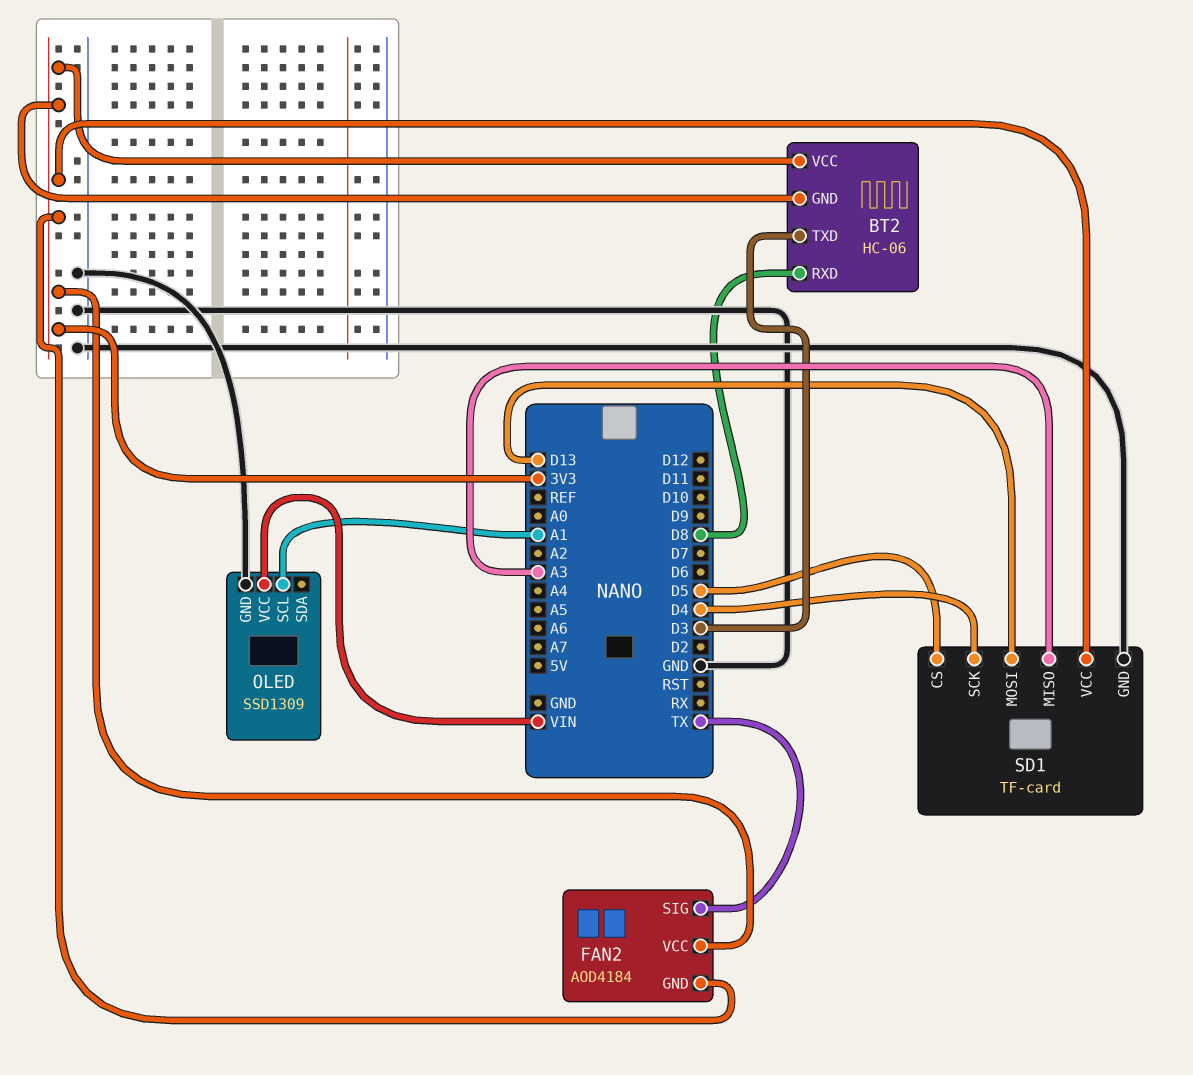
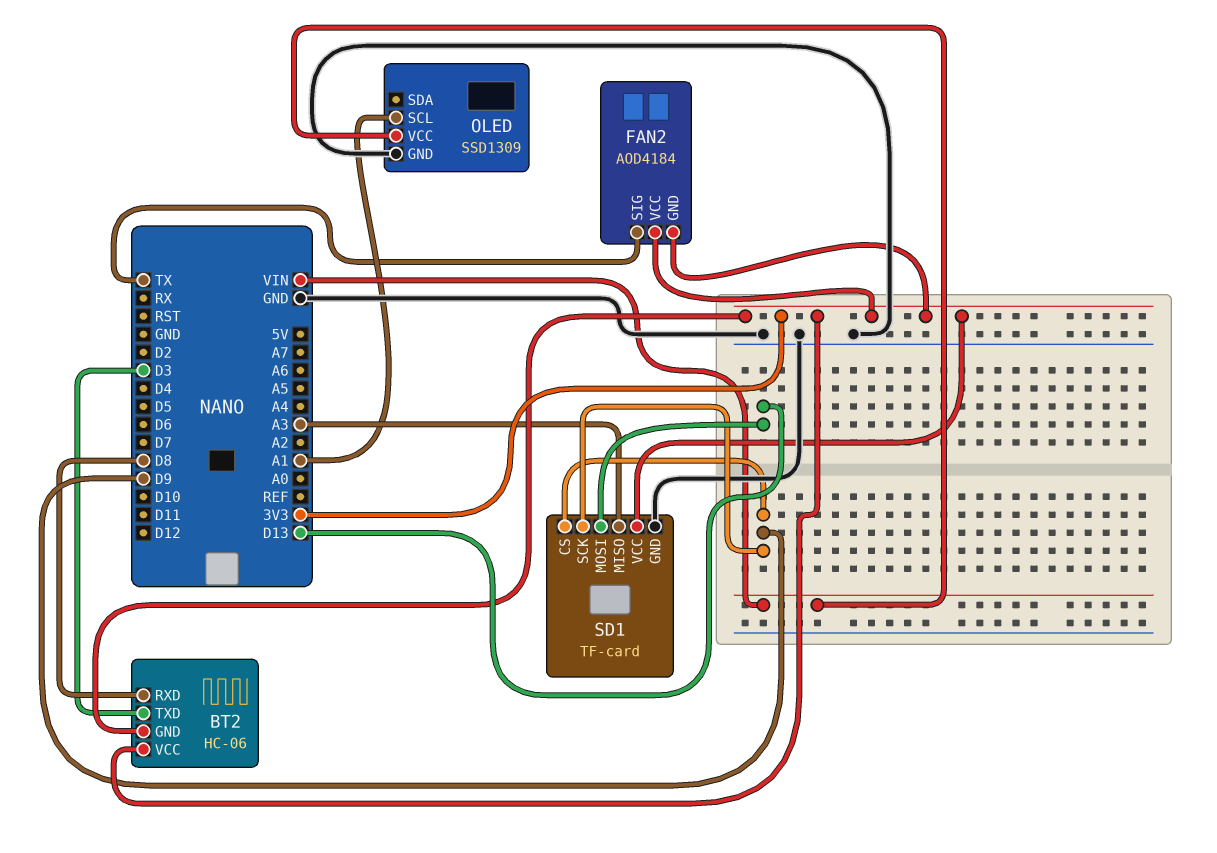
SD1 pin CS: D5 -> D9
SD1 pin SCK: D4 -> D9

